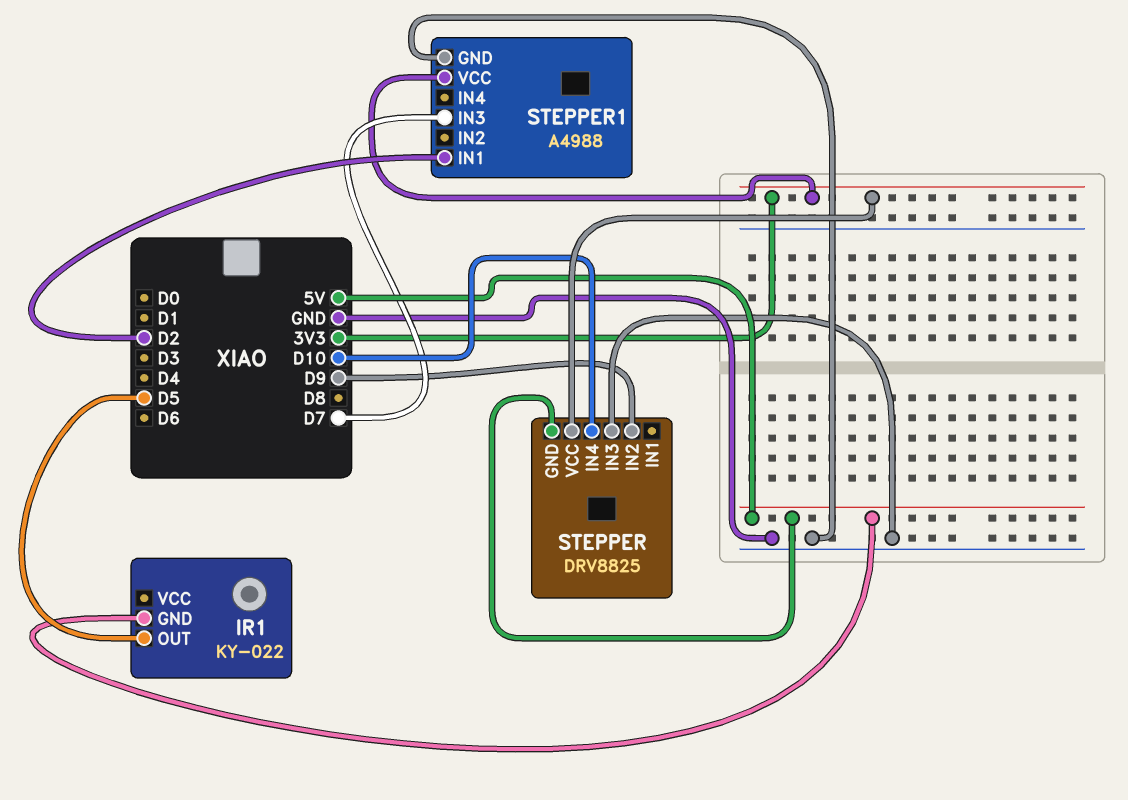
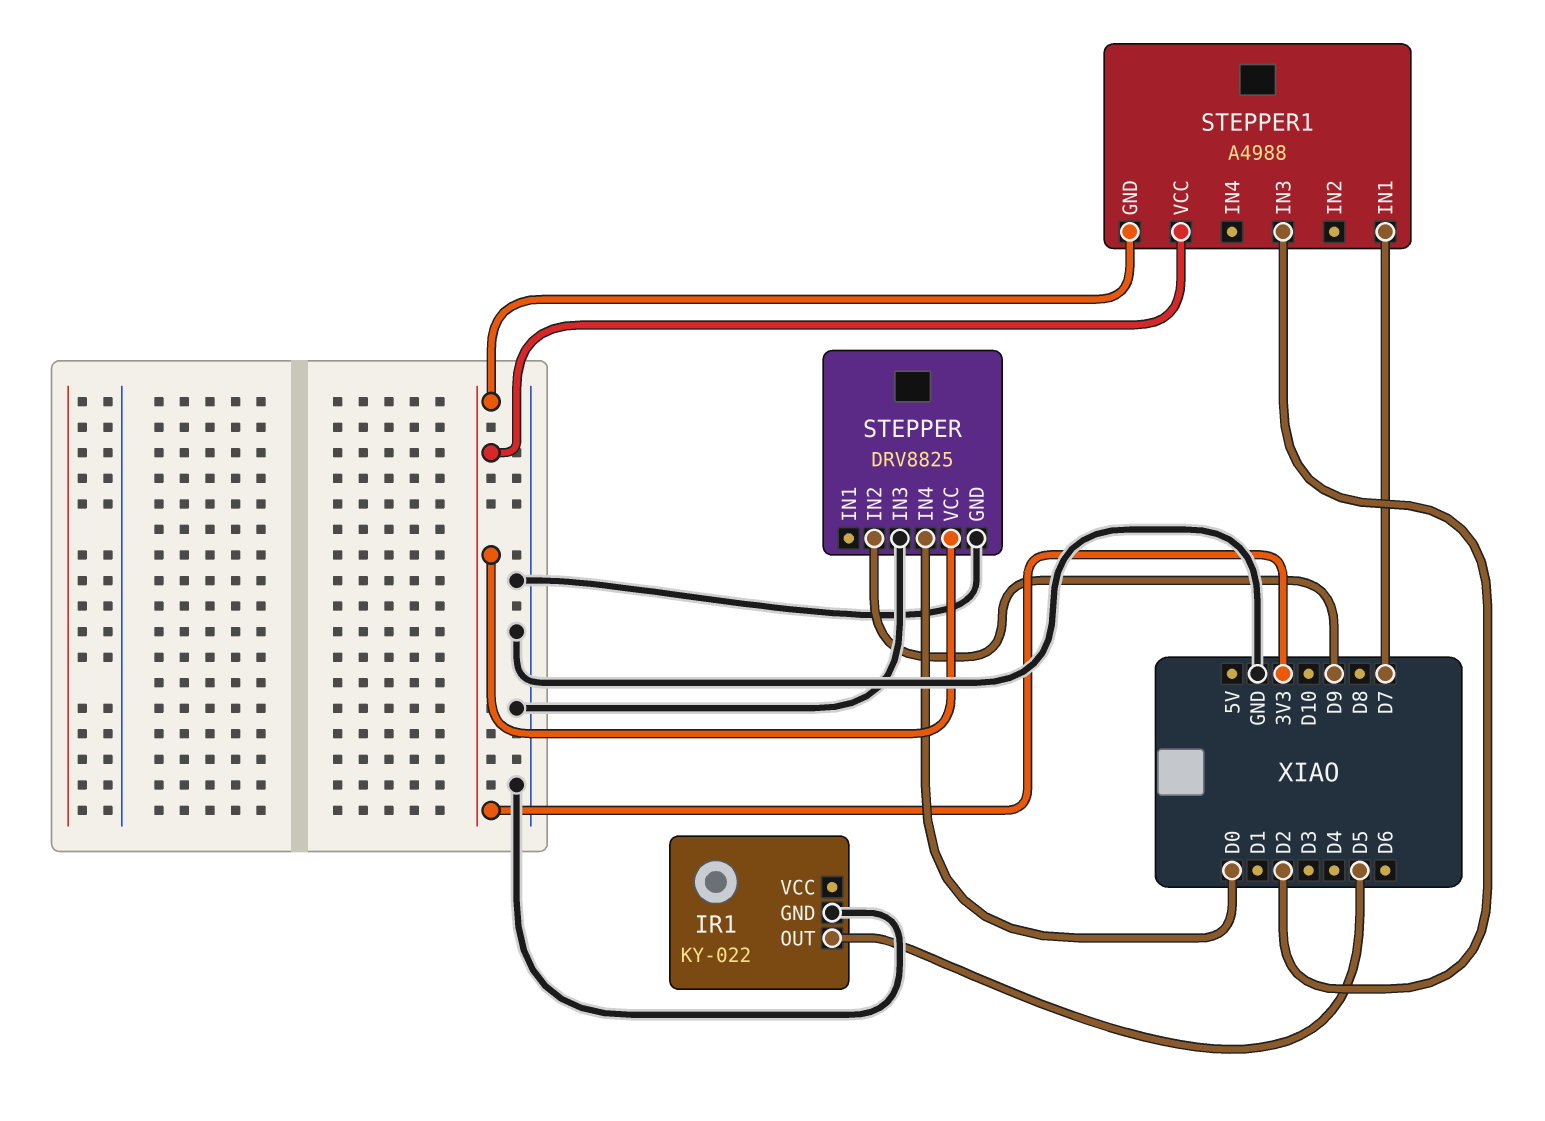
IR1 pin GND: 5V -> GND
STEPPER pin GND: 5V -> GND
STEPPER pin IN4: D10 -> D0
STEPPER1 pin GND: GND -> 3V3
STEPPER1 pin IN1: D2 -> D7
STEPPER1 pin IN3: D7 -> D2

